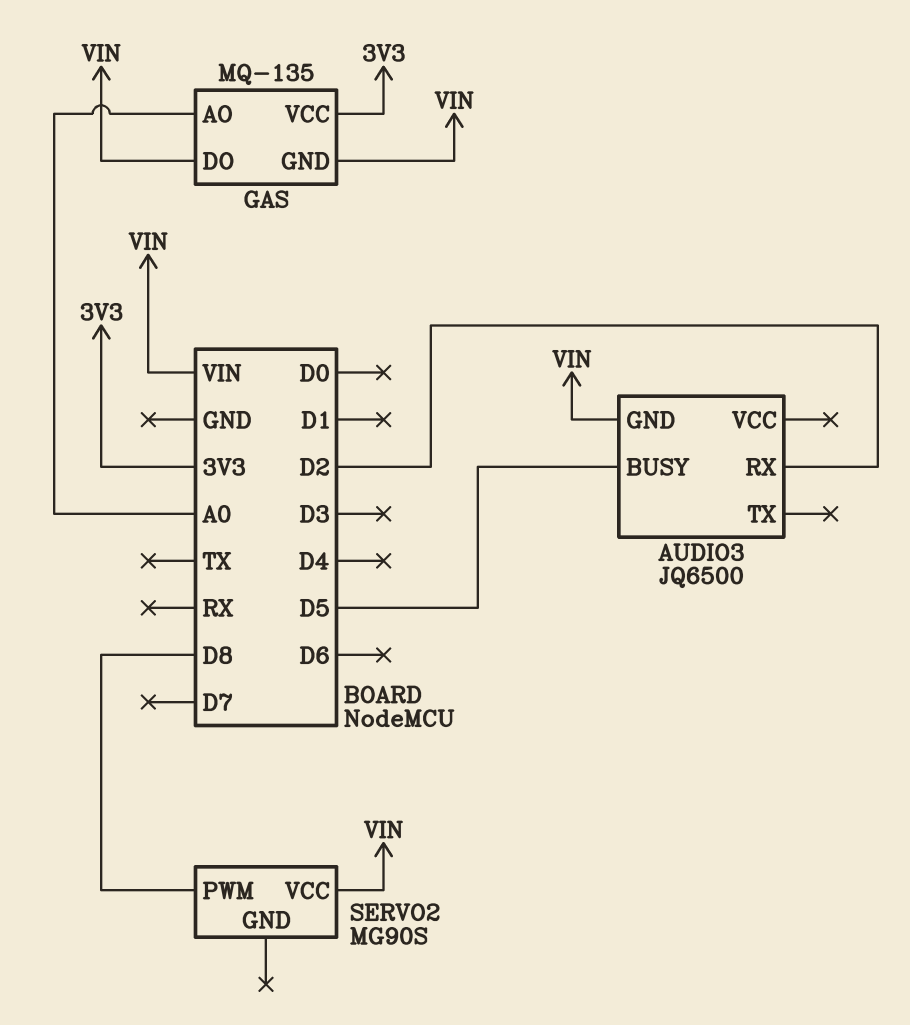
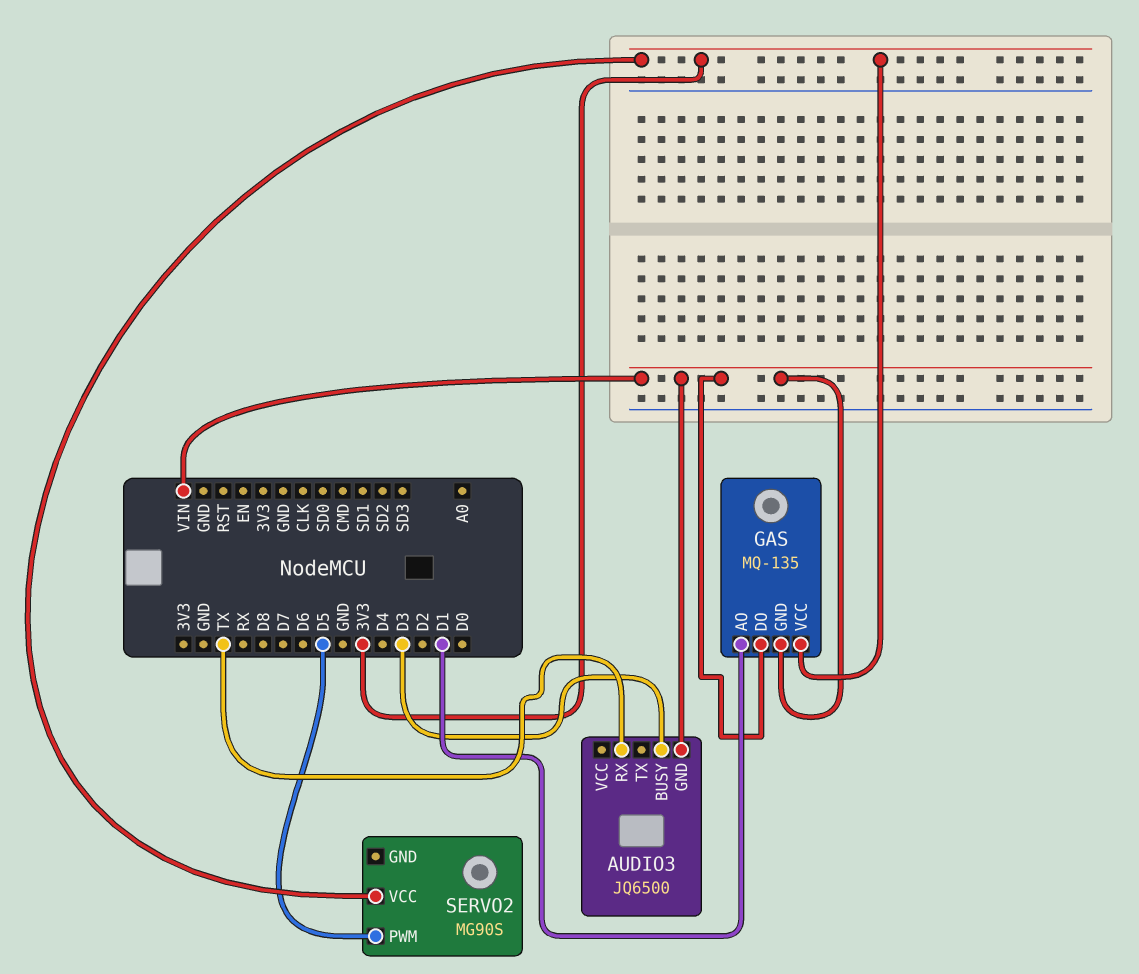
AUDIO3 pin BUSY: D5 -> D3
AUDIO3 pin RX: D2 -> TX
GAS pin AO: A0 -> D1
SERVO2 pin PWM: D8 -> D5
SERVO2 pin VCC: VIN -> 3V3

